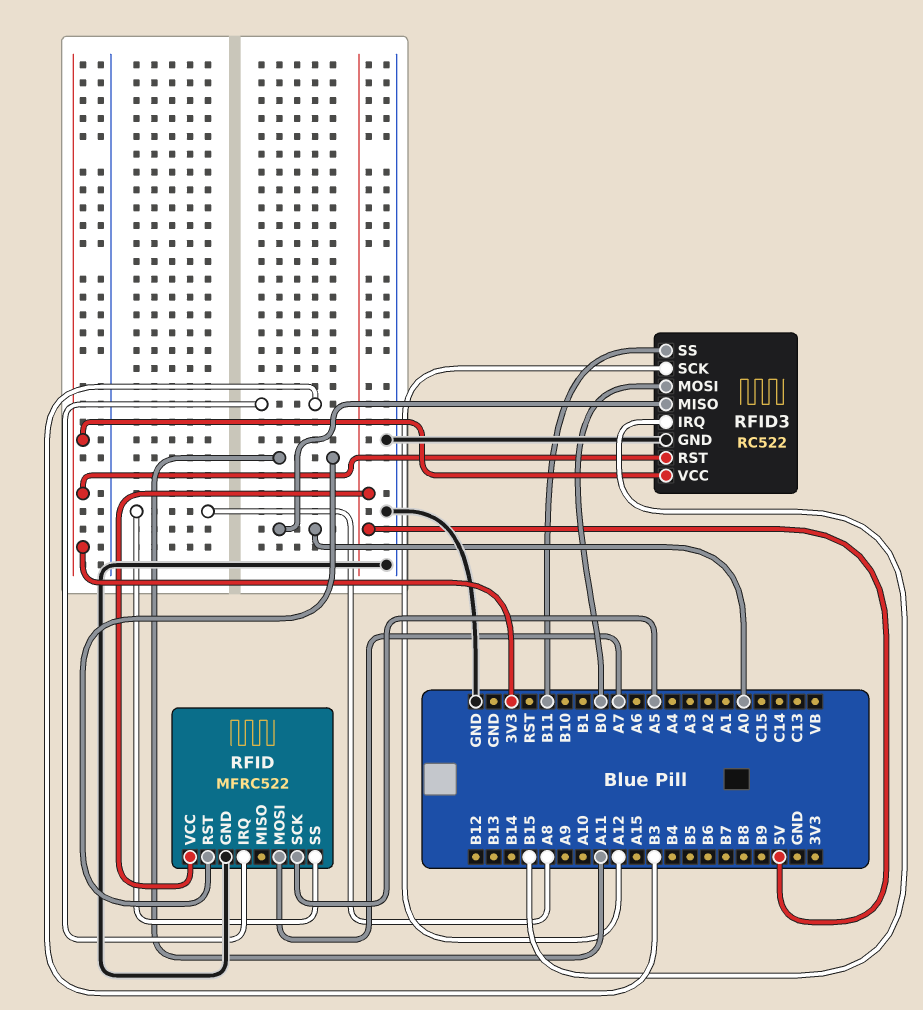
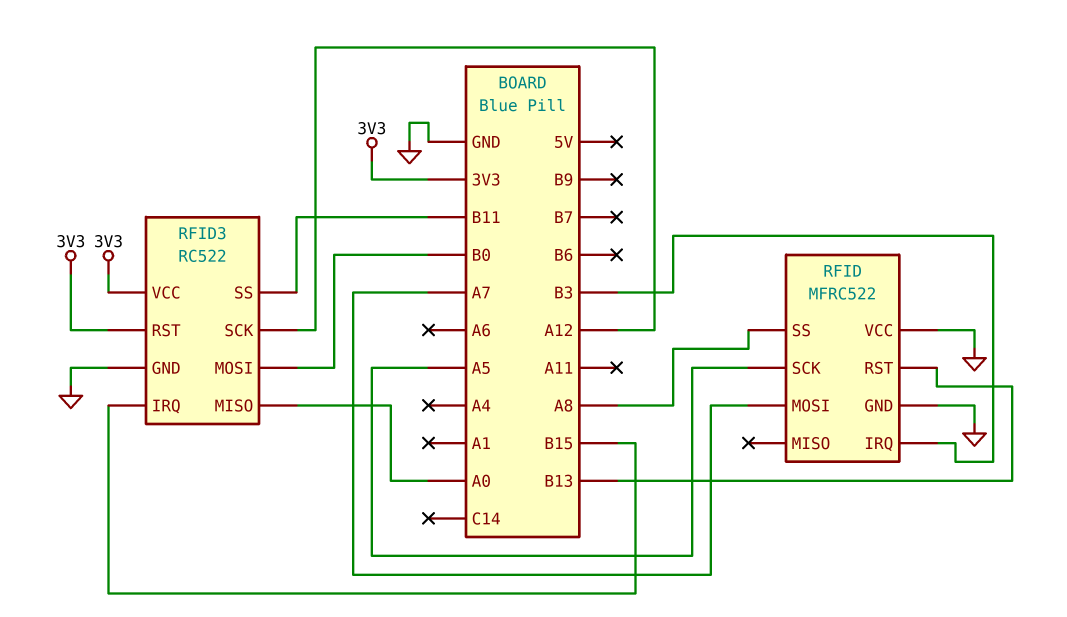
RFID pin RST: A11 -> B13
RFID pin VCC: 5V -> GND

